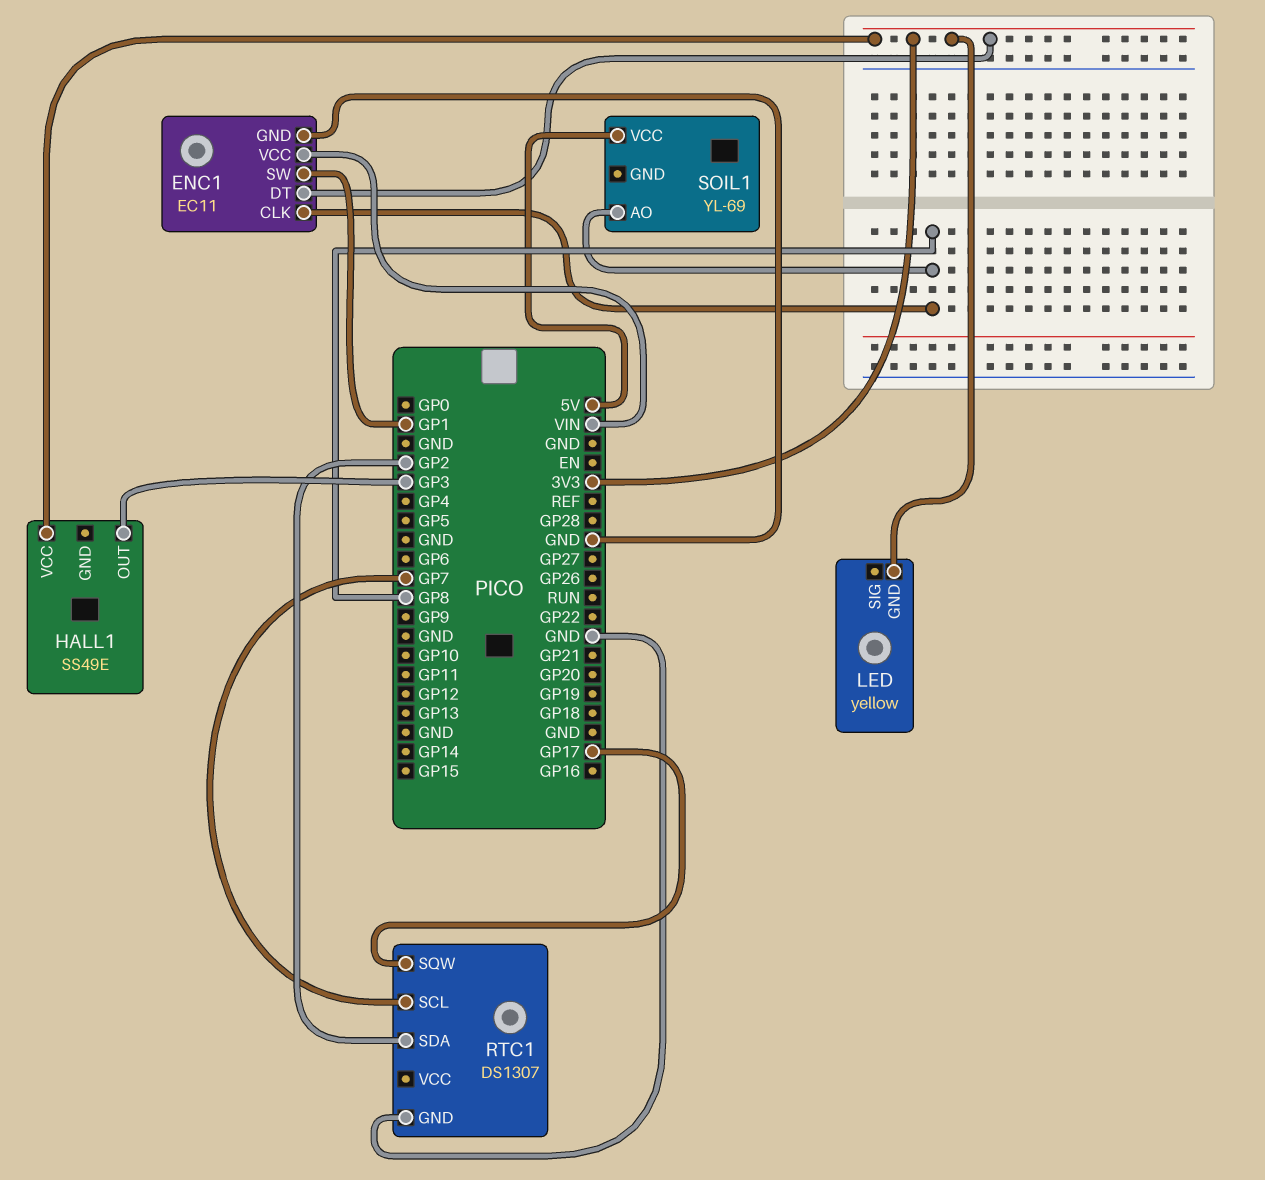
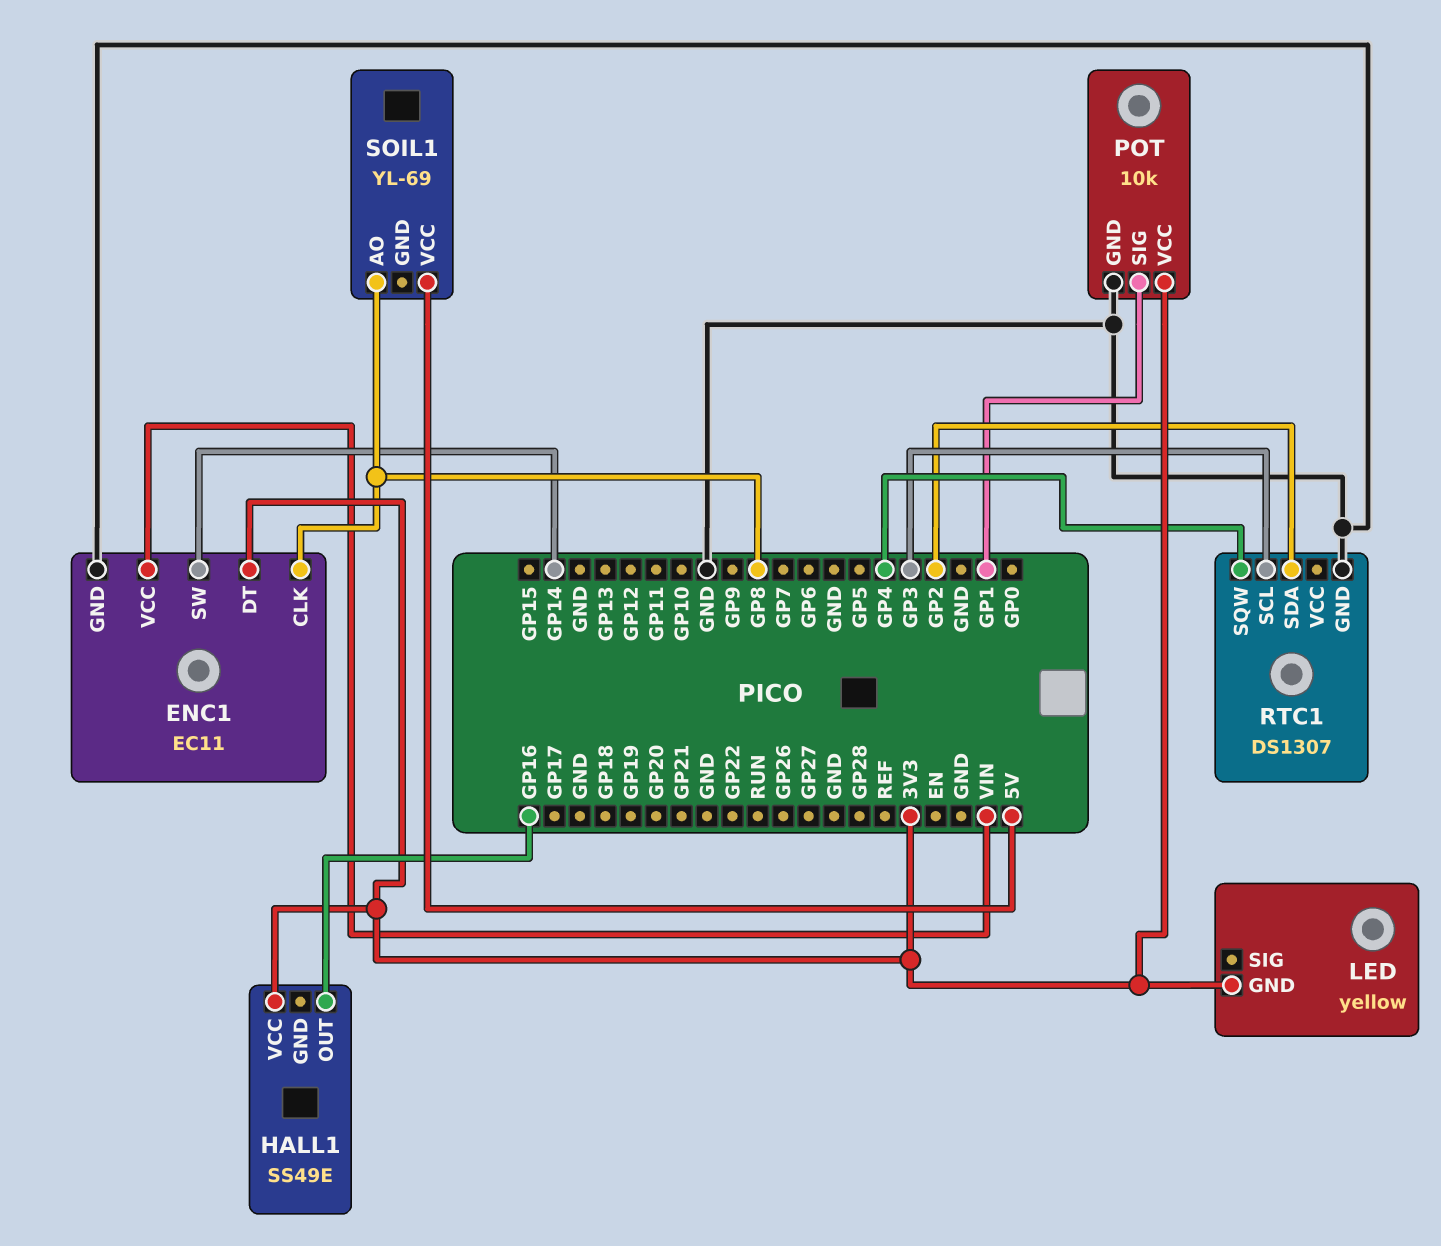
ENC1 pin SW: GP1 -> GP14
HALL1 pin OUT: GP3 -> GP16
POT: none -> 10k
POT pin GND: none -> GND
POT pin SIG: none -> GP1
POT pin VCC: none -> 3V3
RTC1 pin SCL: GP7 -> GP3
RTC1 pin SQW: GP17 -> GP4

